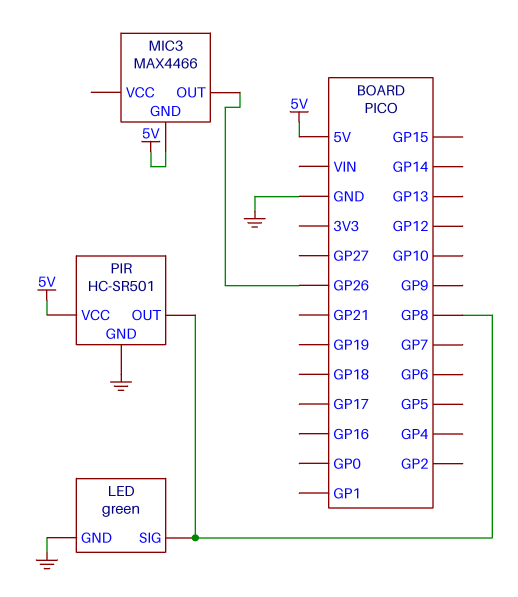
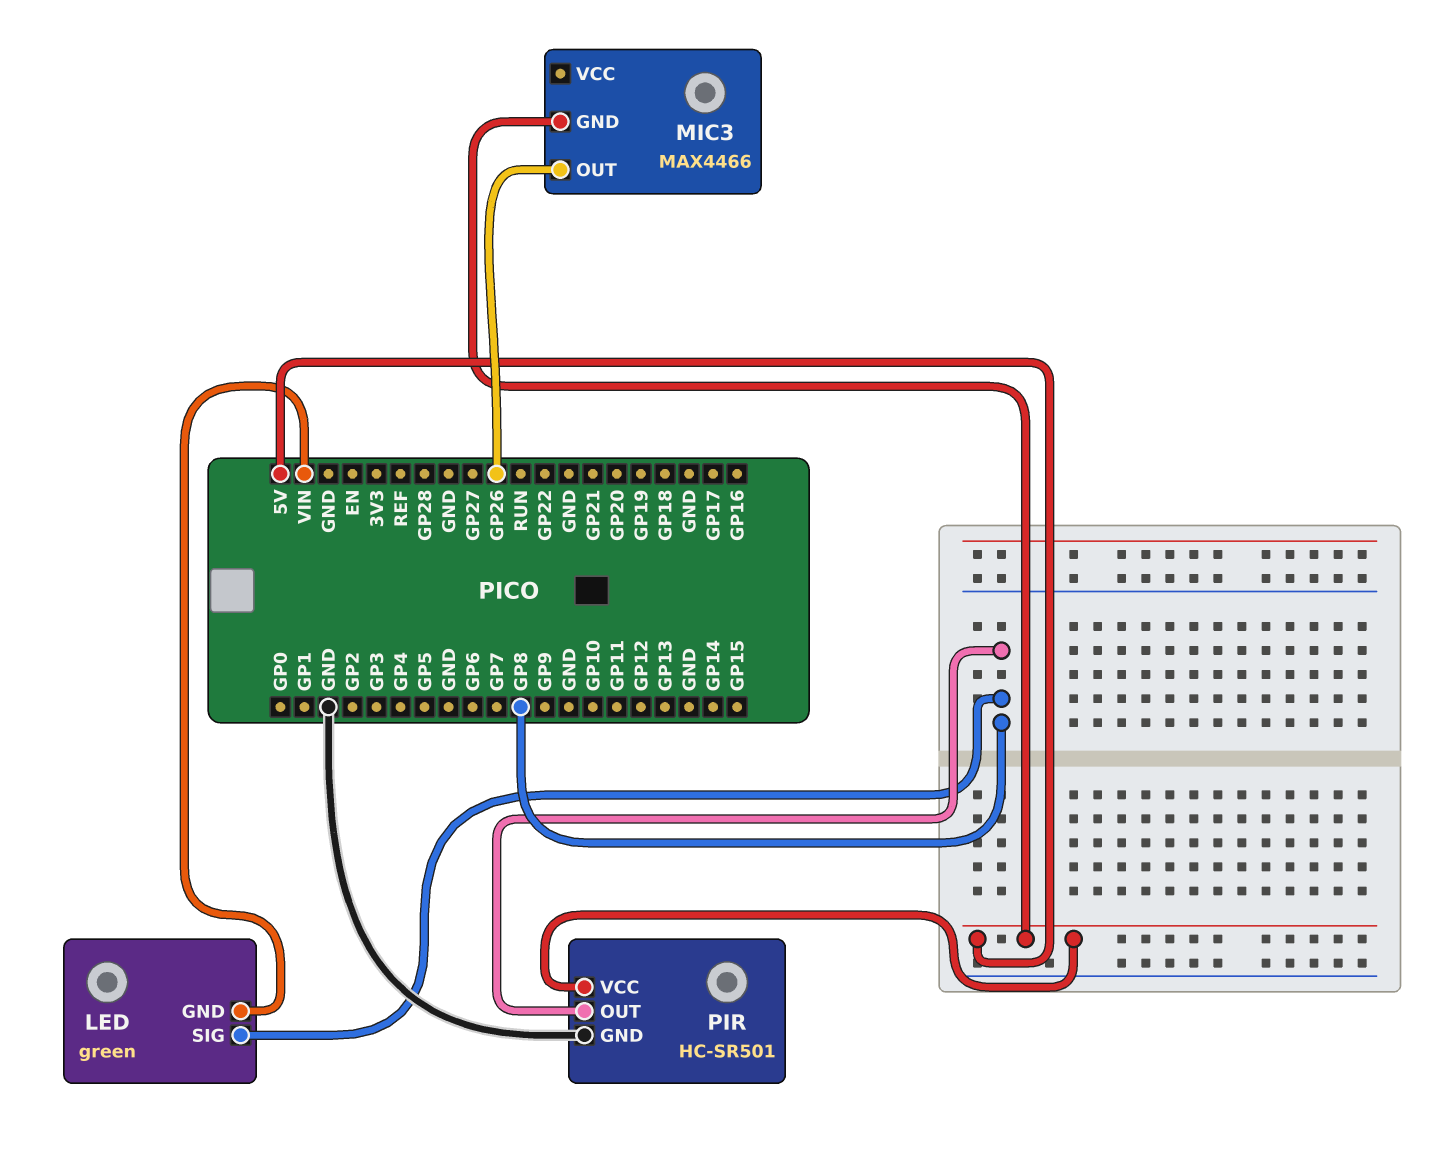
LED pin GND: GND -> VIN

